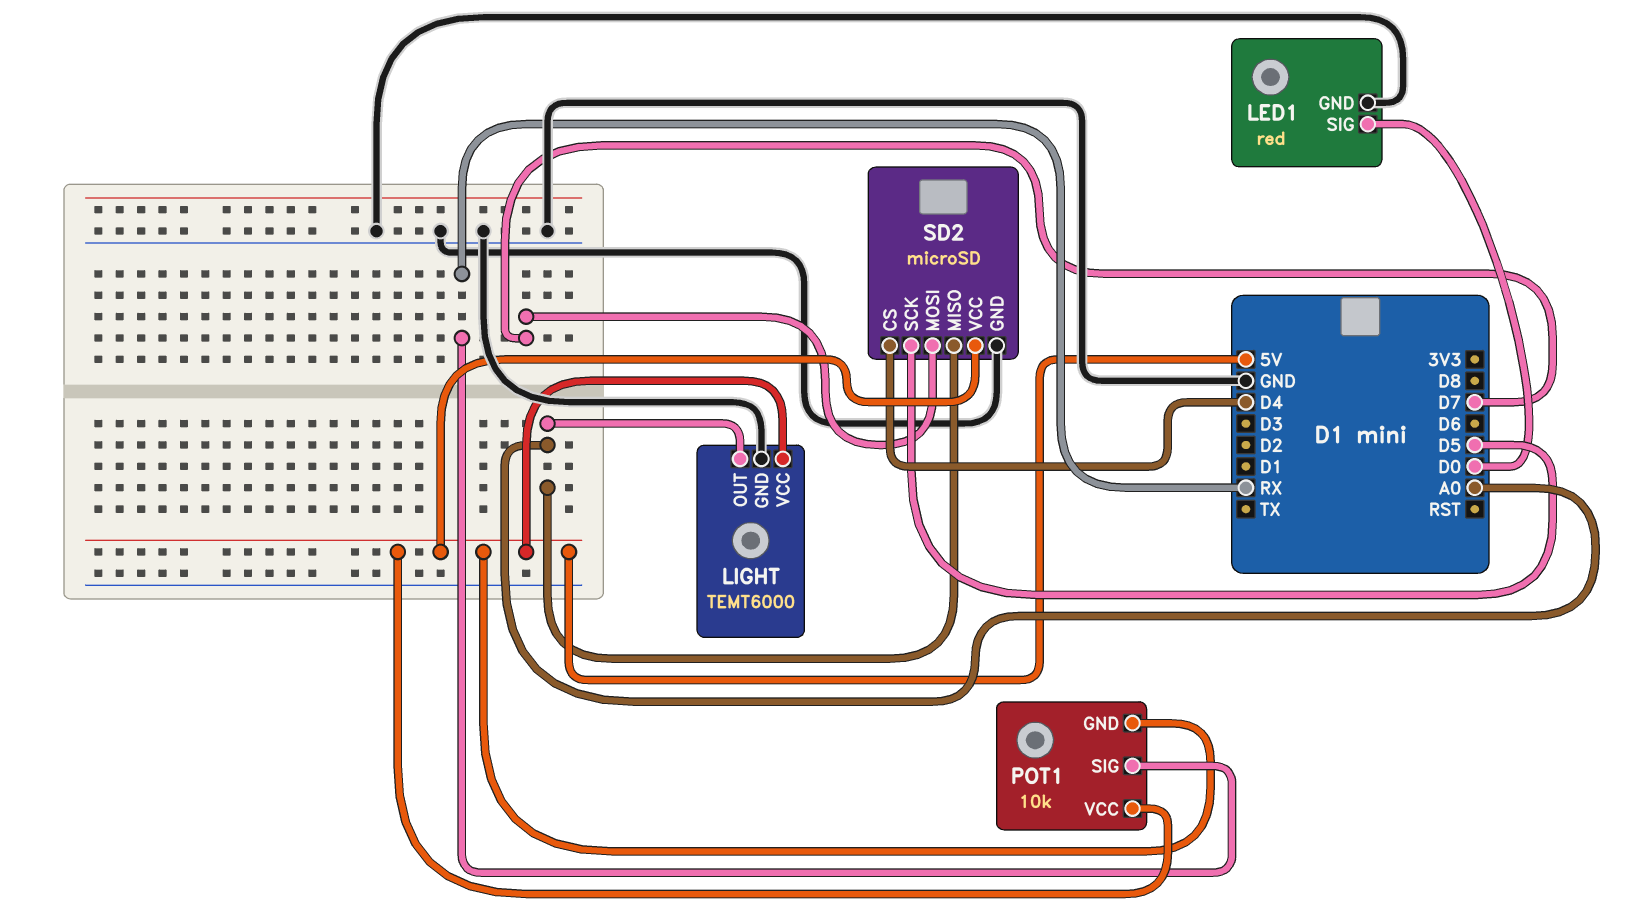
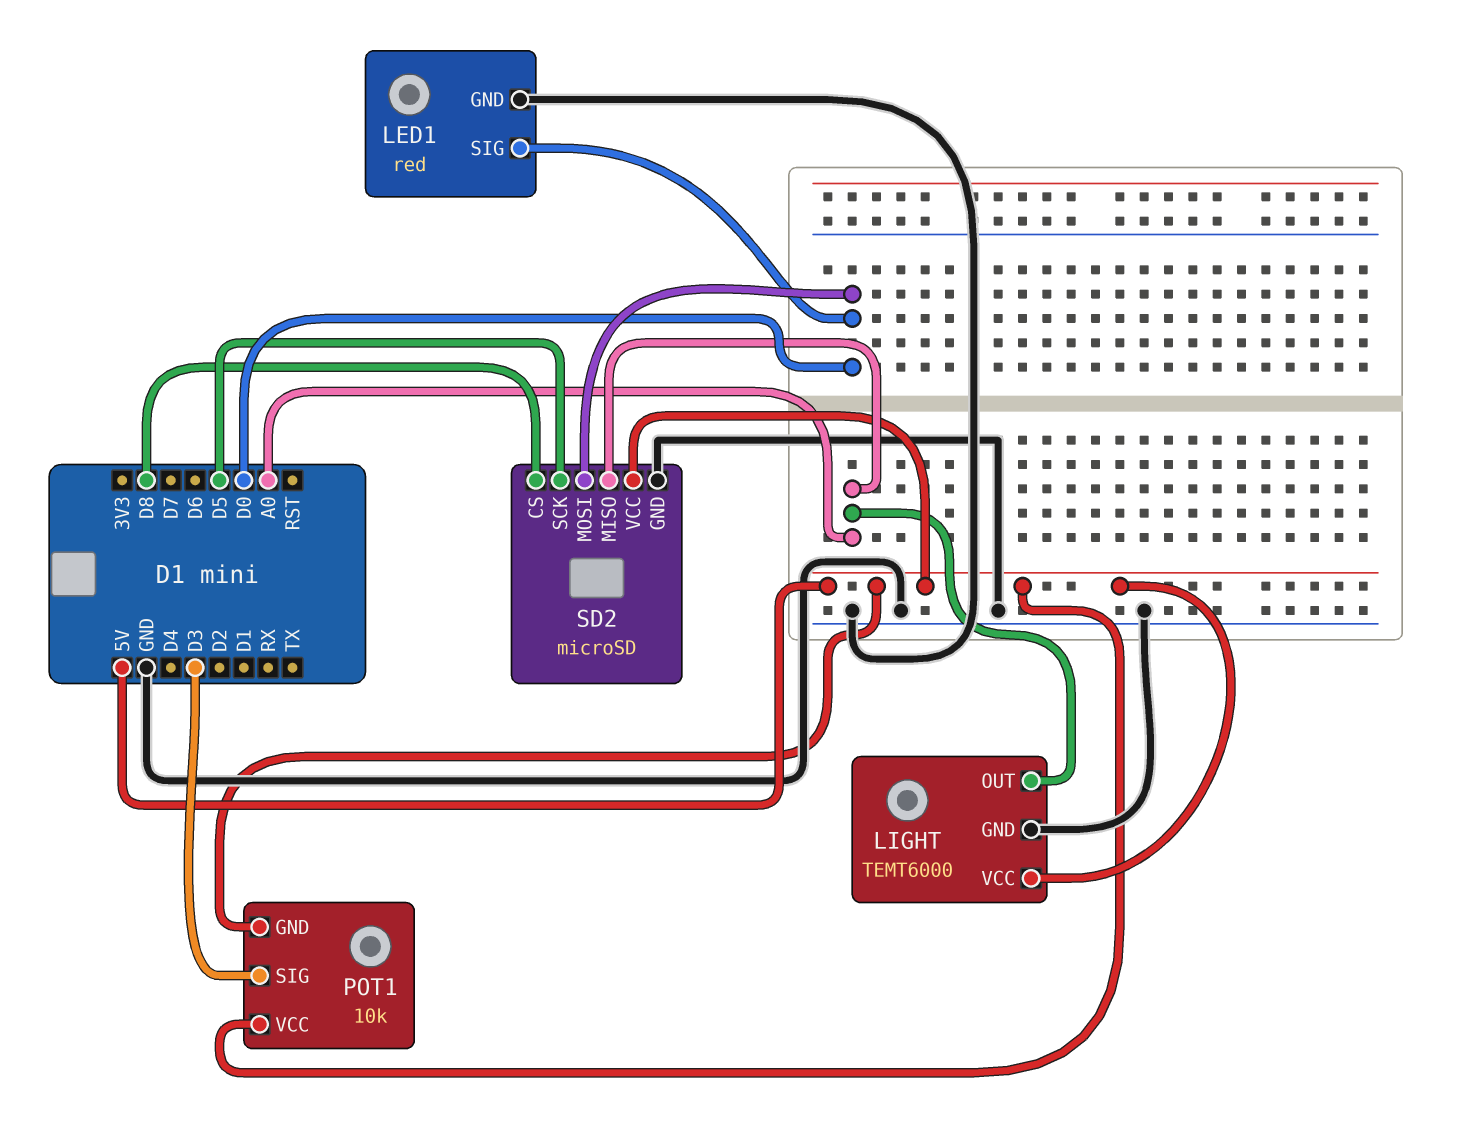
POT1 pin SIG: RX -> D3
SD2 pin CS: D4 -> D8
SD2 pin MOSI: D7 -> D0

